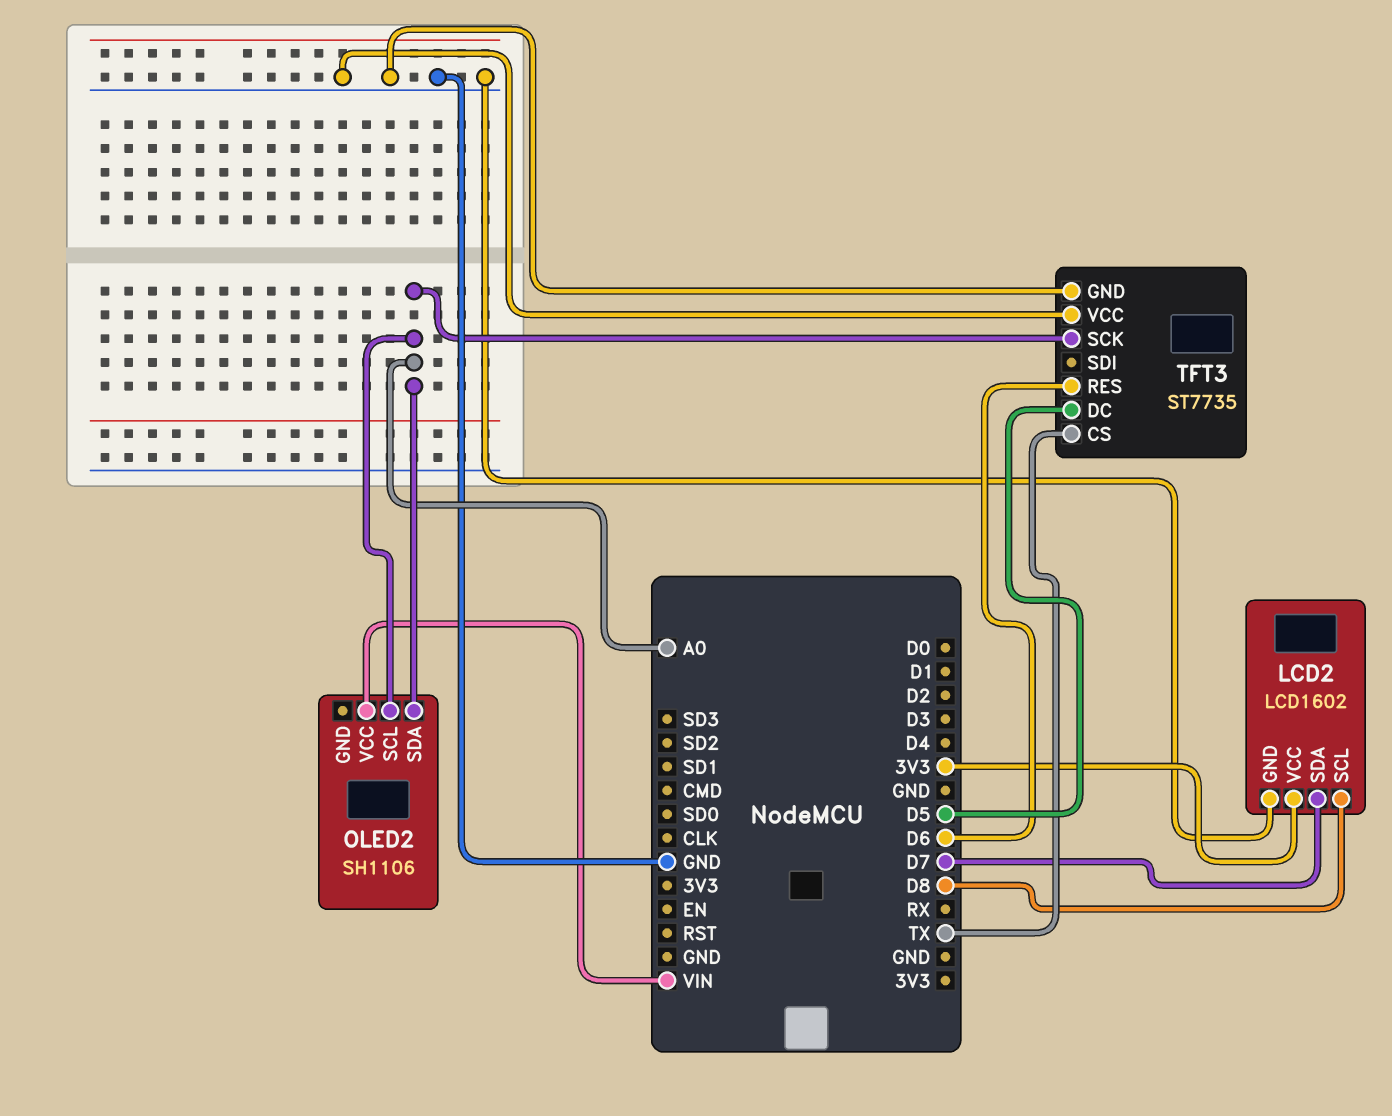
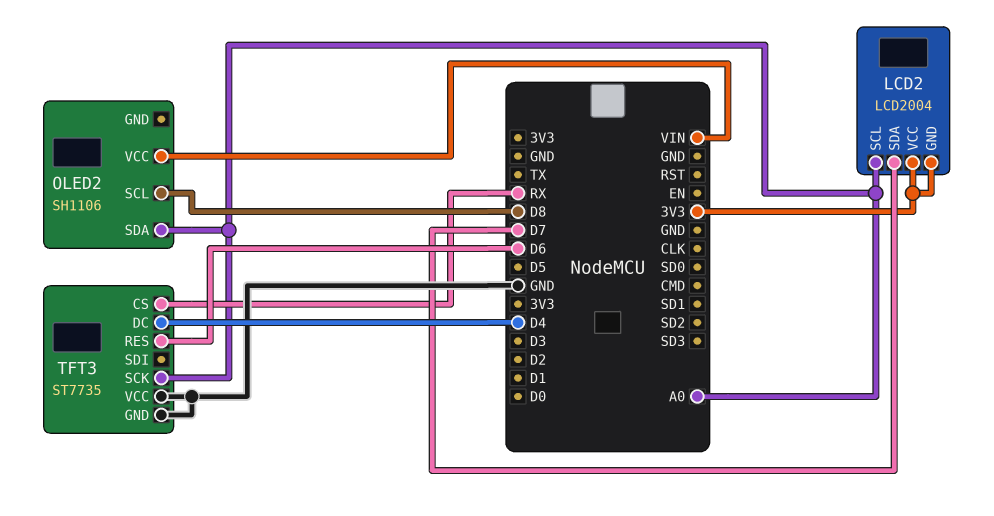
LCD2: LCD1602 -> LCD2004
LCD2 pin GND: GND -> 3V3
LCD2 pin SCL: D8 -> A0
OLED2 pin SCL: A0 -> D8
TFT3 pin CS: TX -> RX
TFT3 pin DC: D5 -> D4

